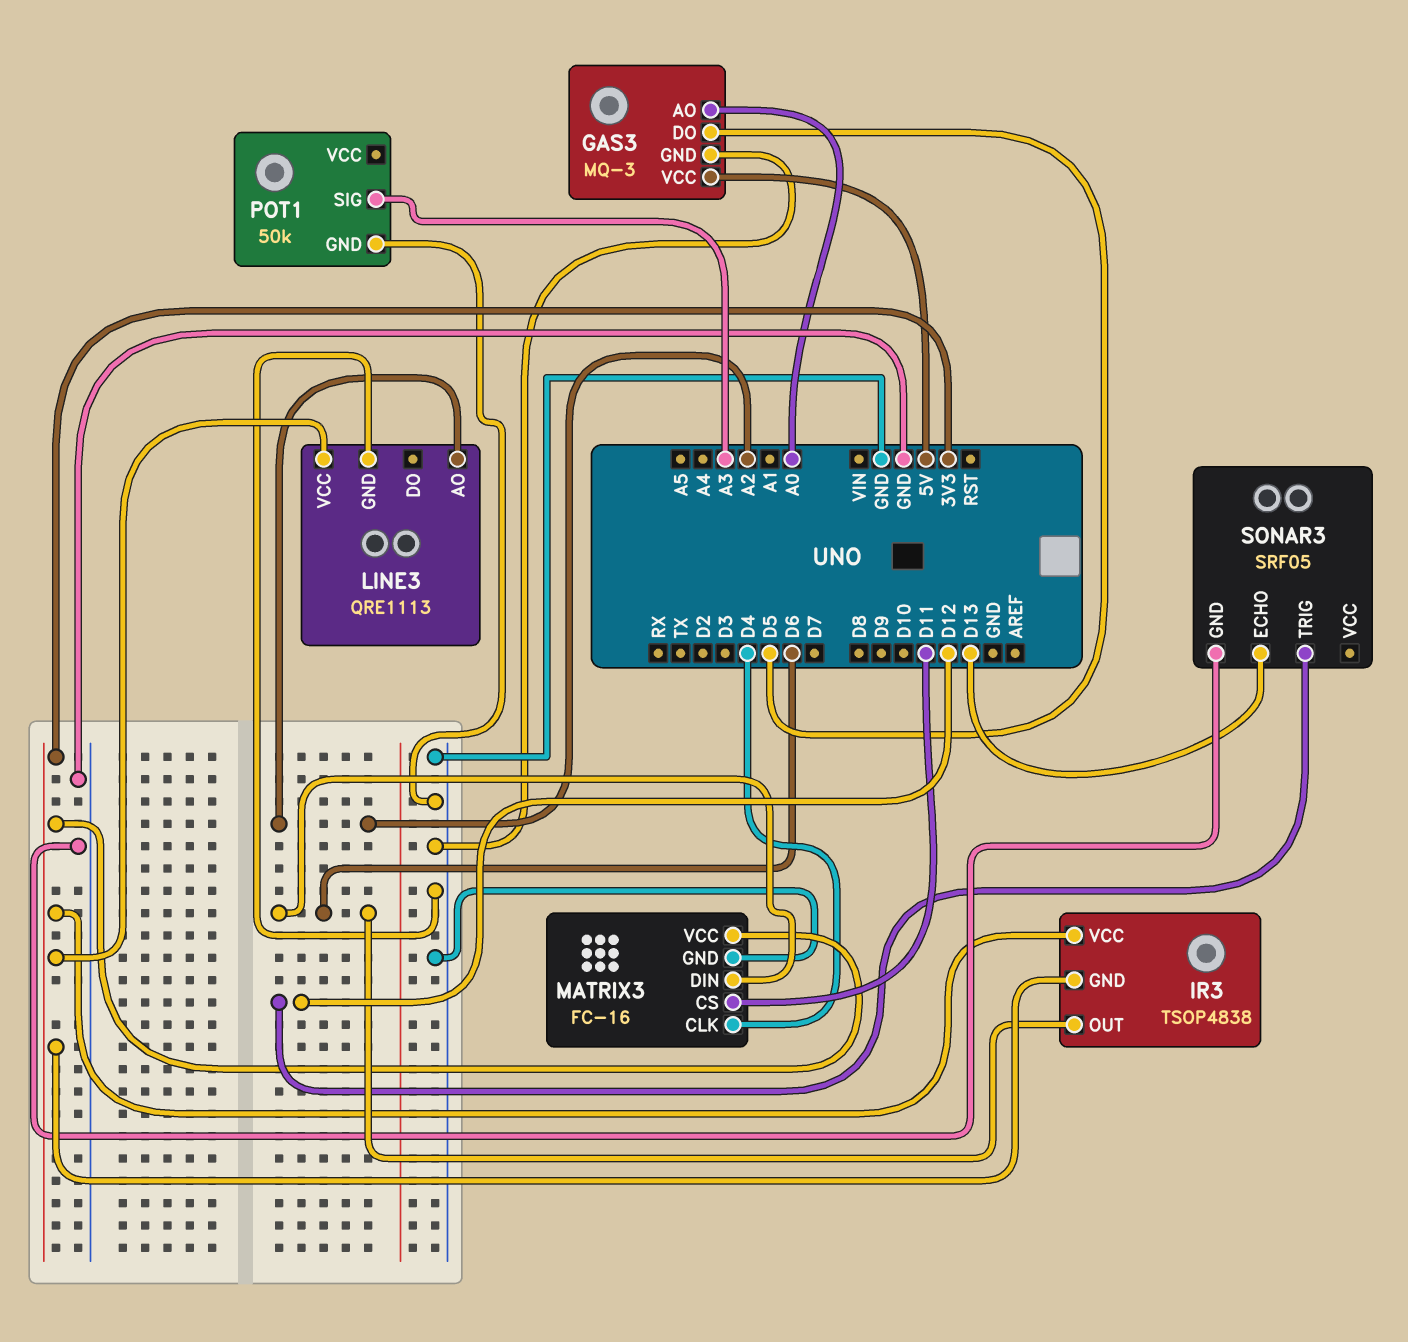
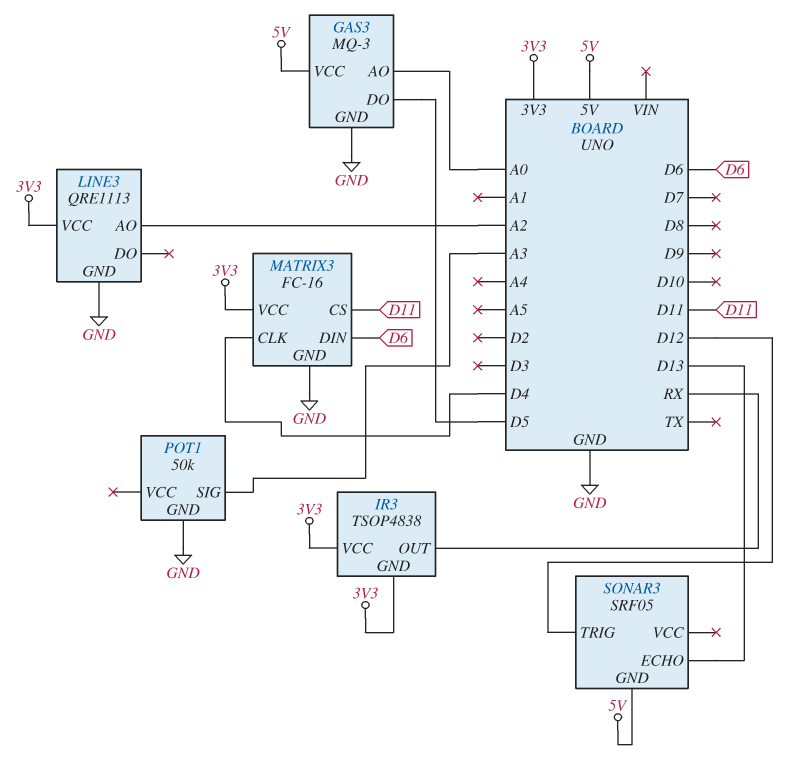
IR3 pin OUT: D6 -> RX
SONAR3 pin GND: GND -> 5V

